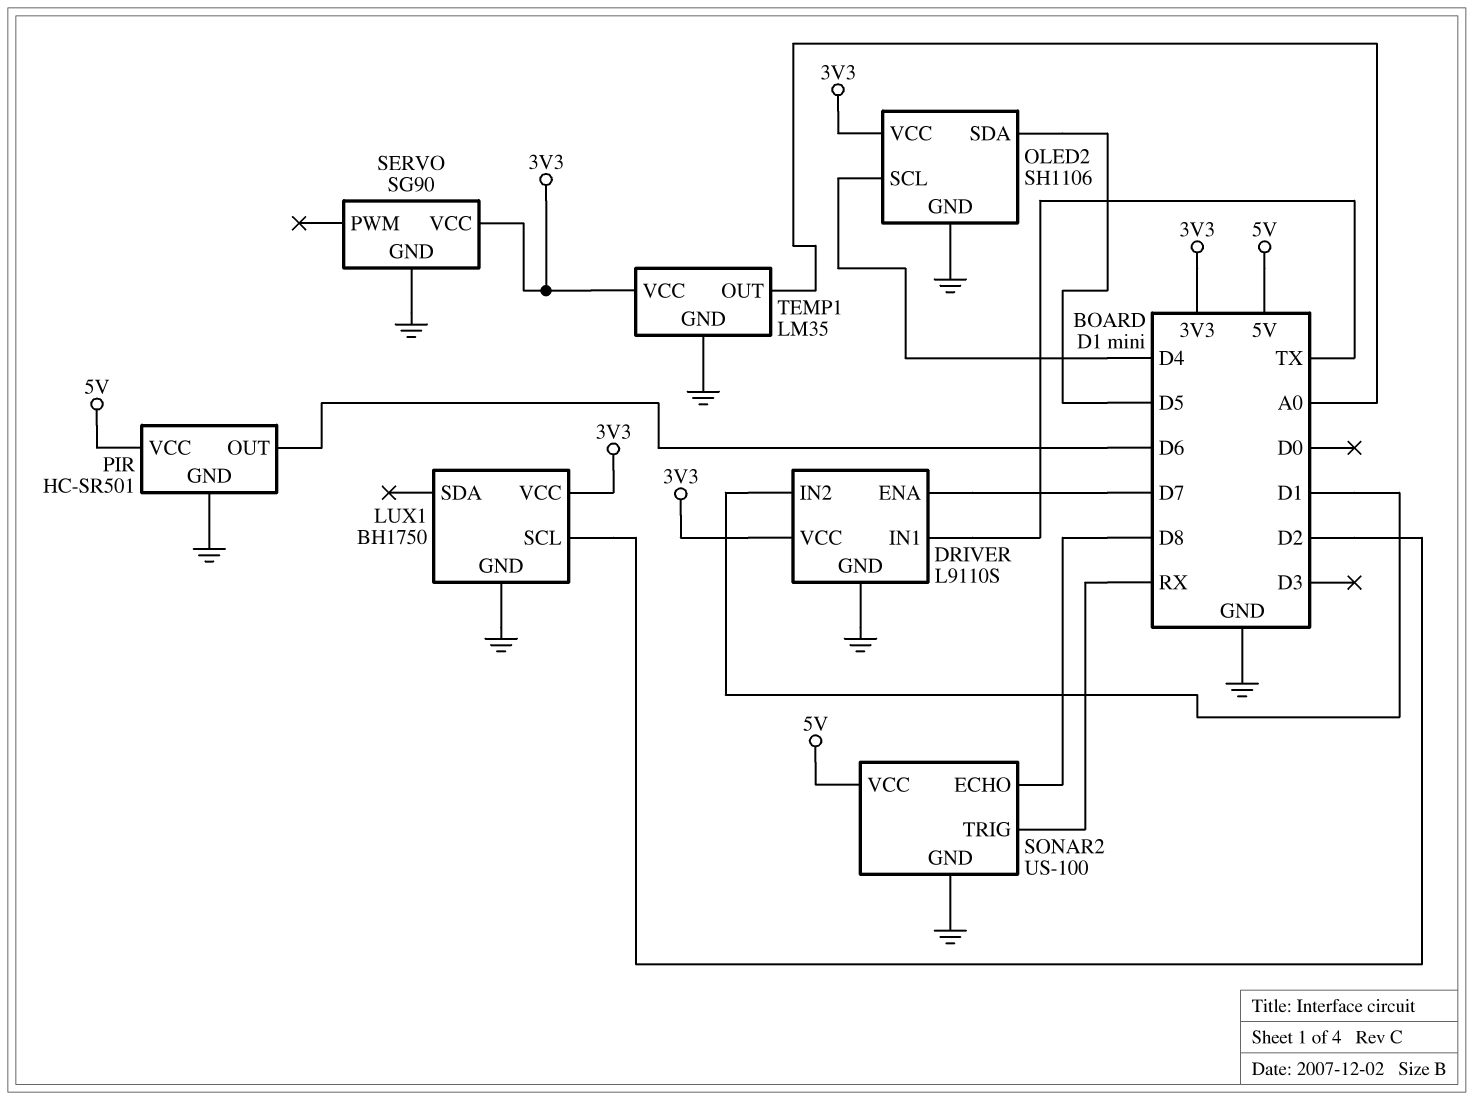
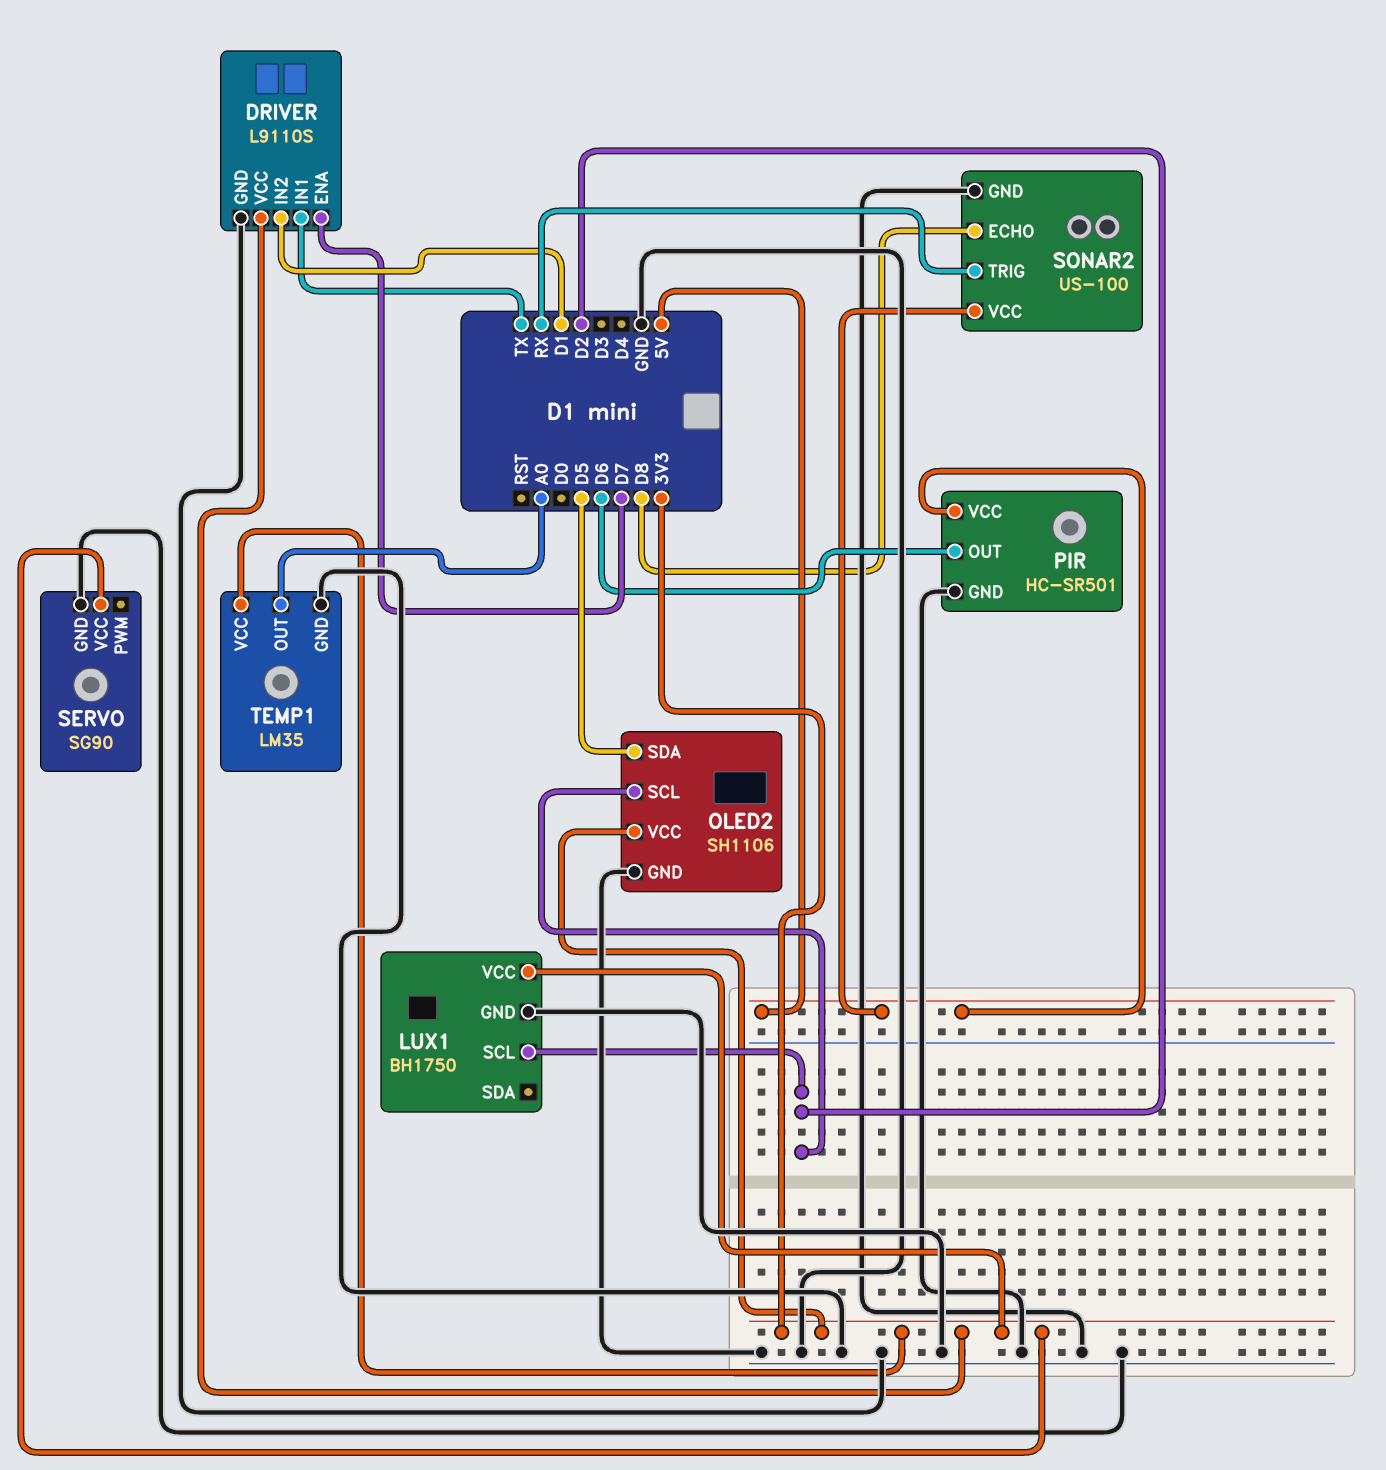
OLED2 pin SCL: D4 -> D2

